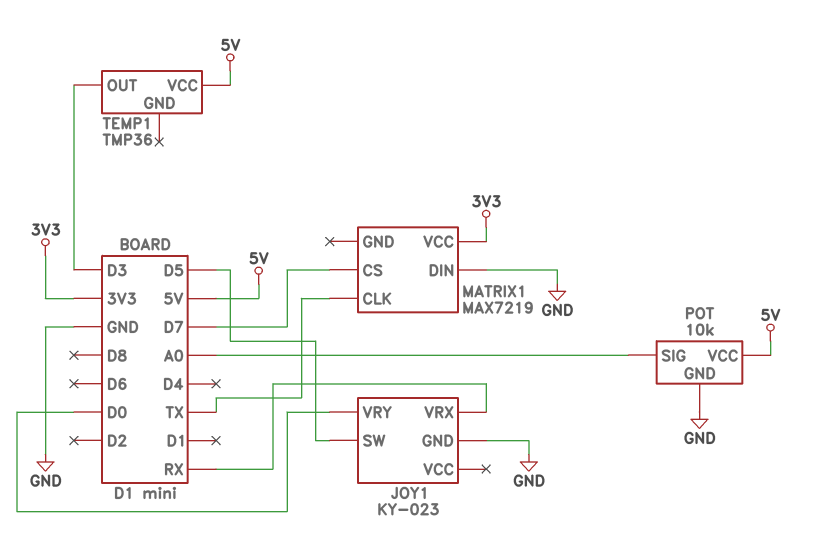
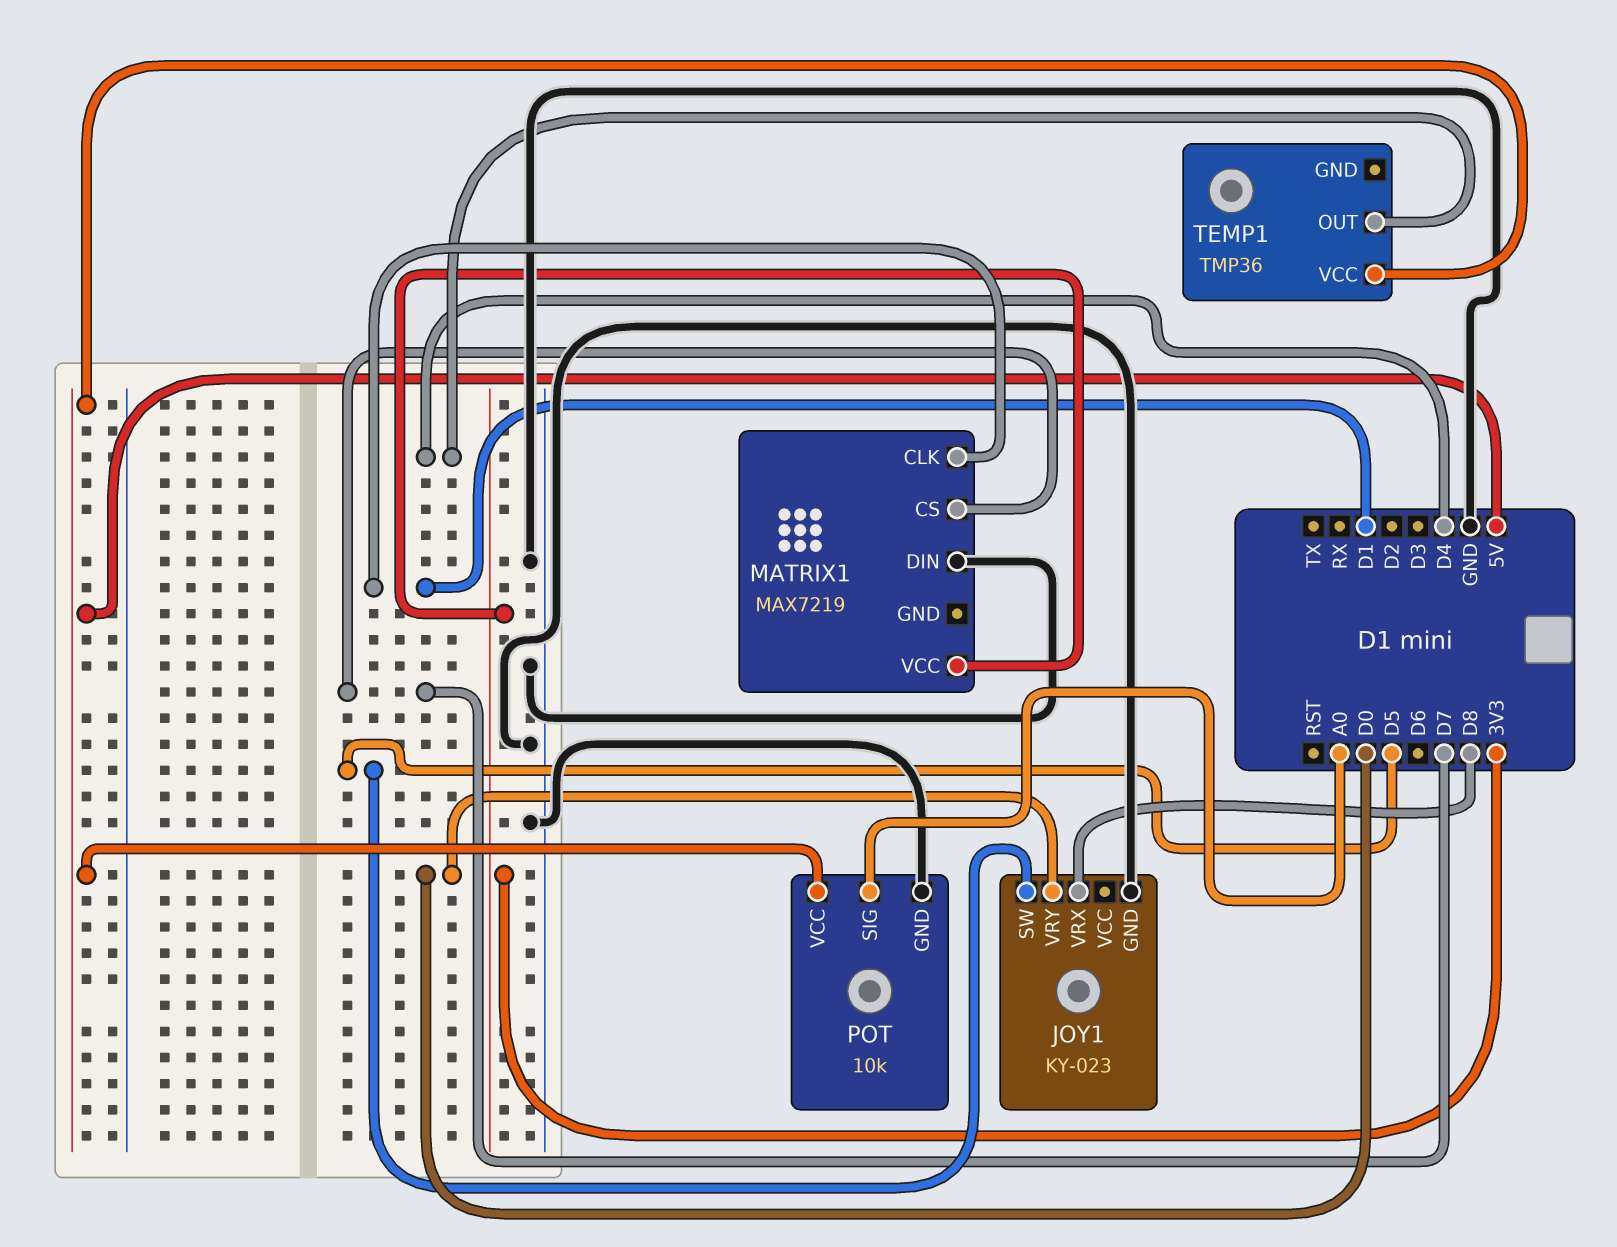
JOY1 pin VRX: RX -> D8
MATRIX1 pin CLK: TX -> D1
TEMP1 pin OUT: D3 -> D4

